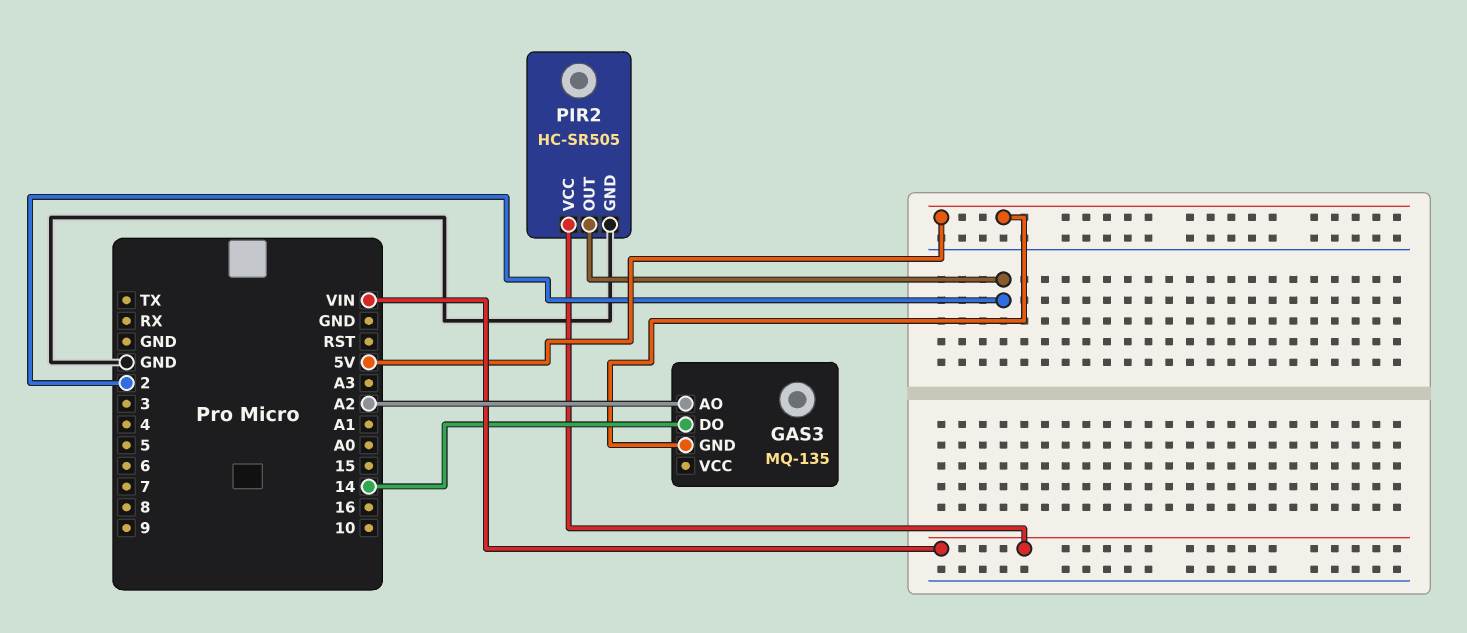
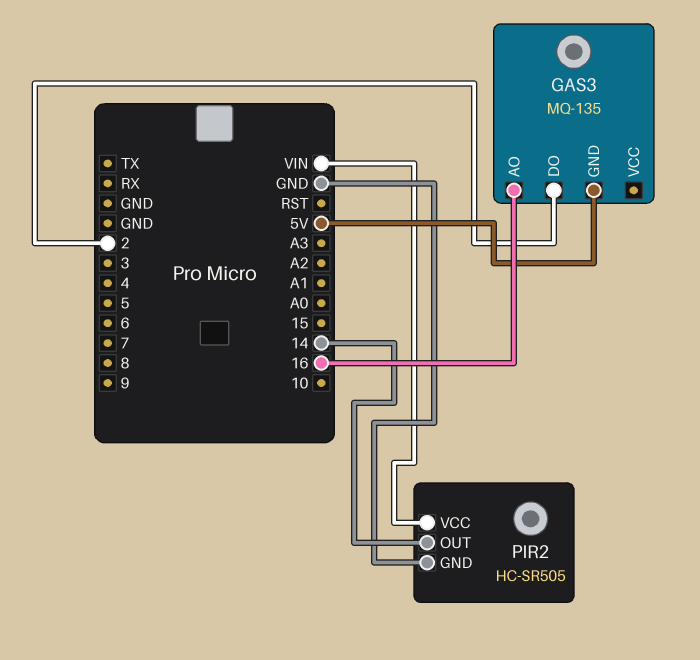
GAS3 pin AO: A2 -> 16
GAS3 pin DO: 14 -> 2
PIR2 pin OUT: 2 -> 14

